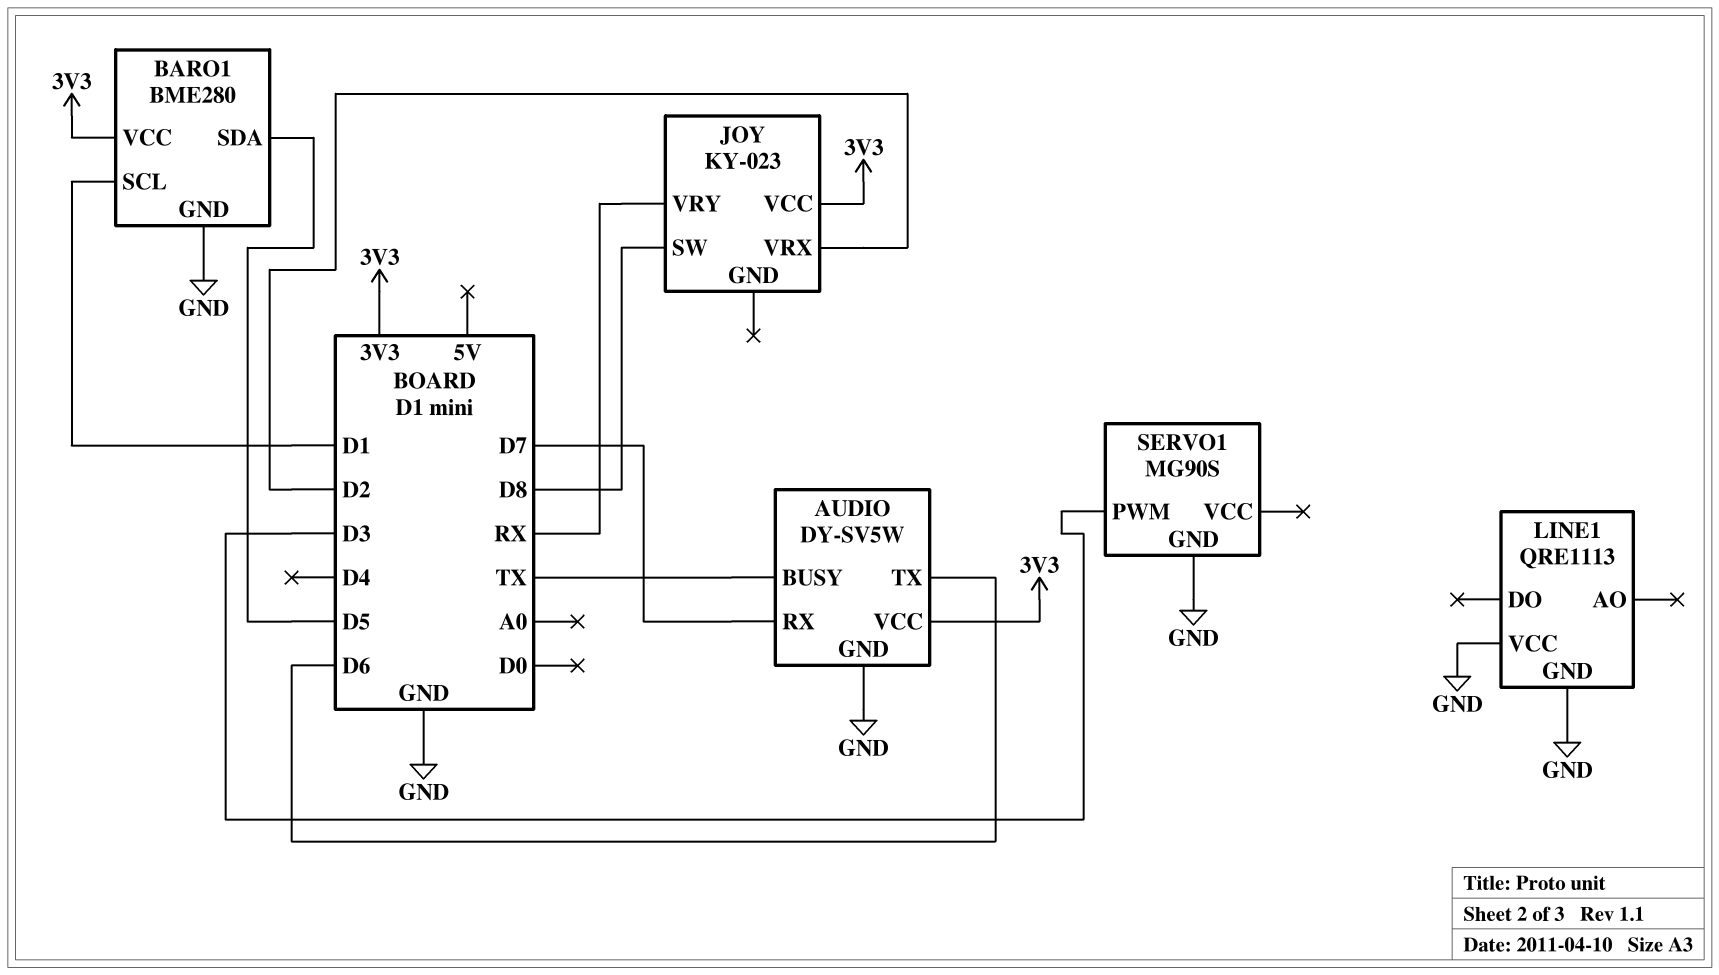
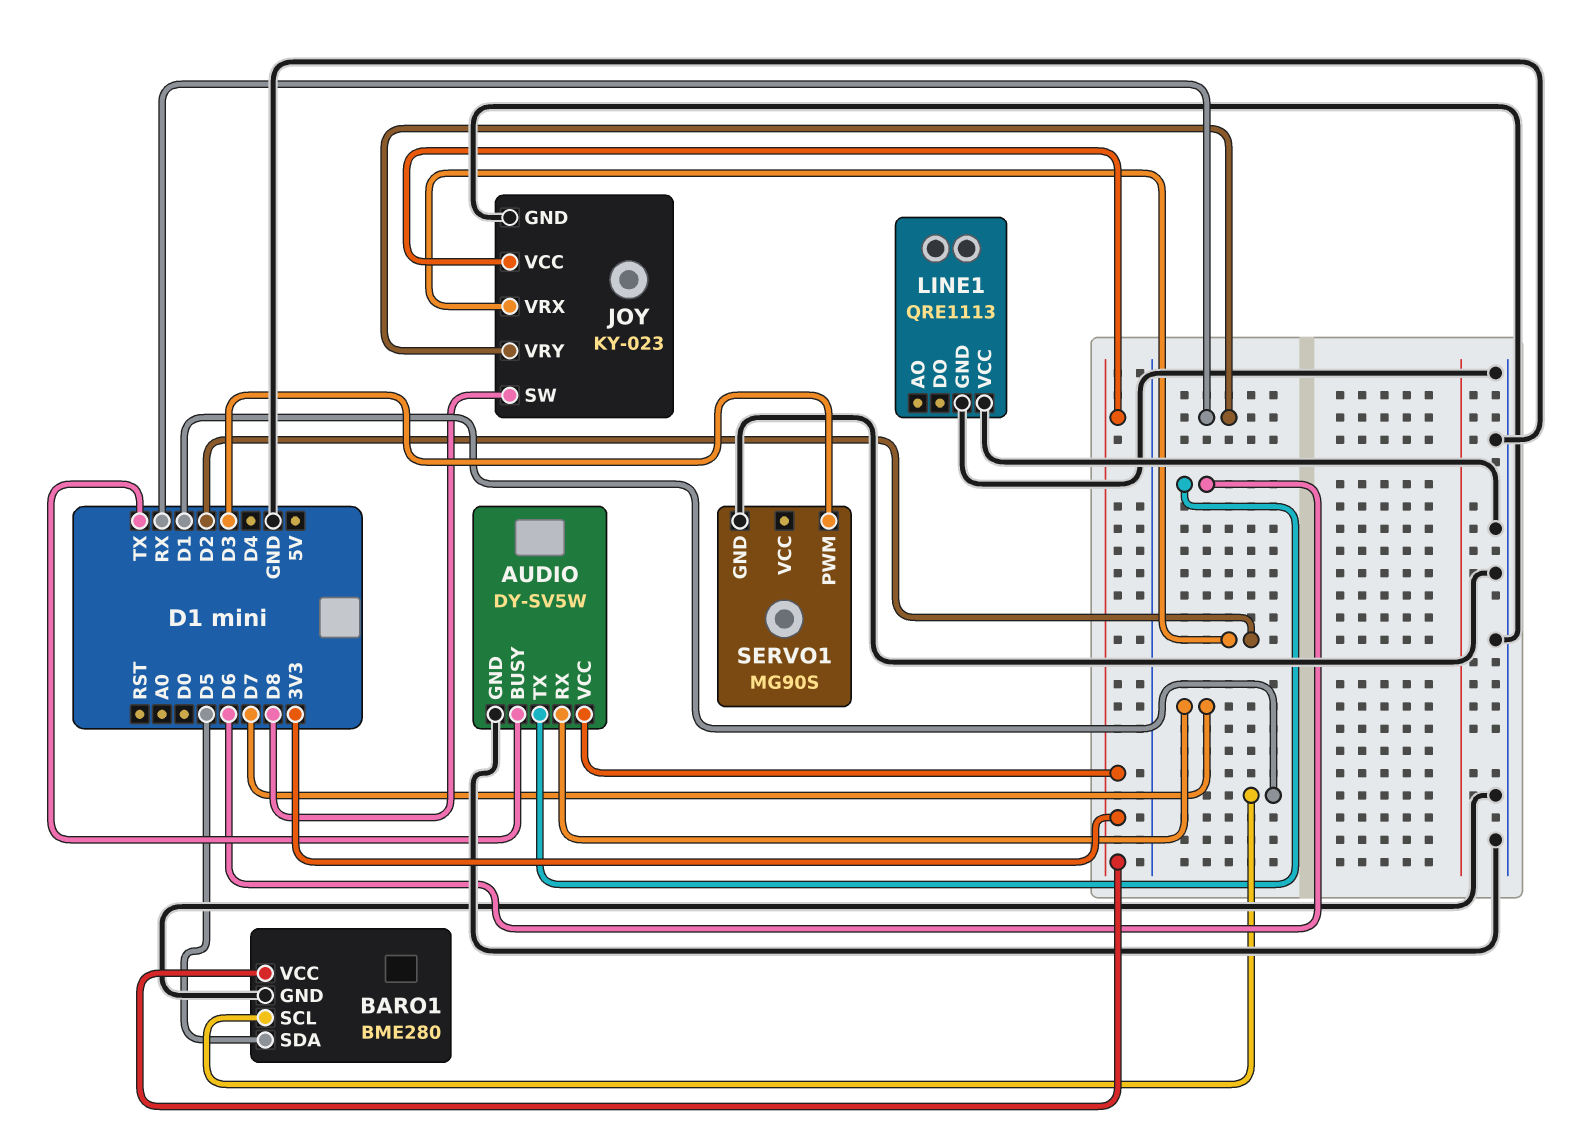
JOY pin GND: none -> GND

